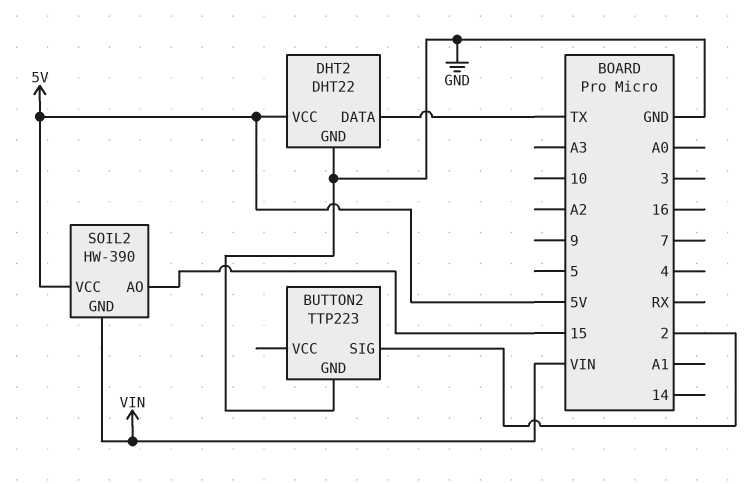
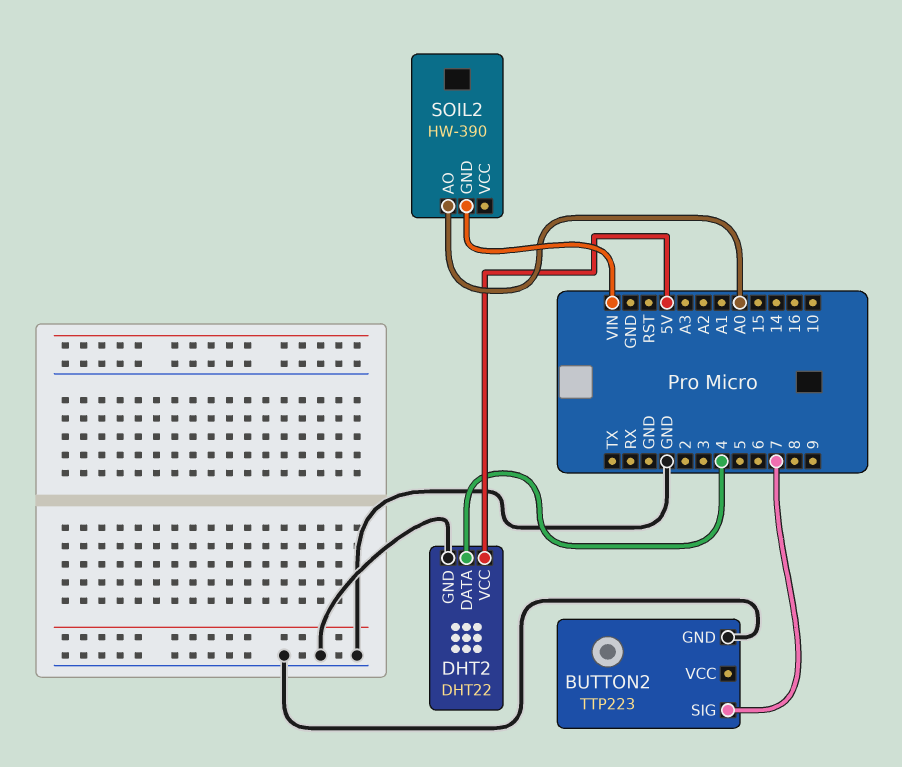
BUTTON2 pin SIG: 2 -> 7
DHT2 pin DATA: TX -> 4
SOIL2 pin AO: 15 -> A0
SOIL2 pin VCC: 5V -> none

